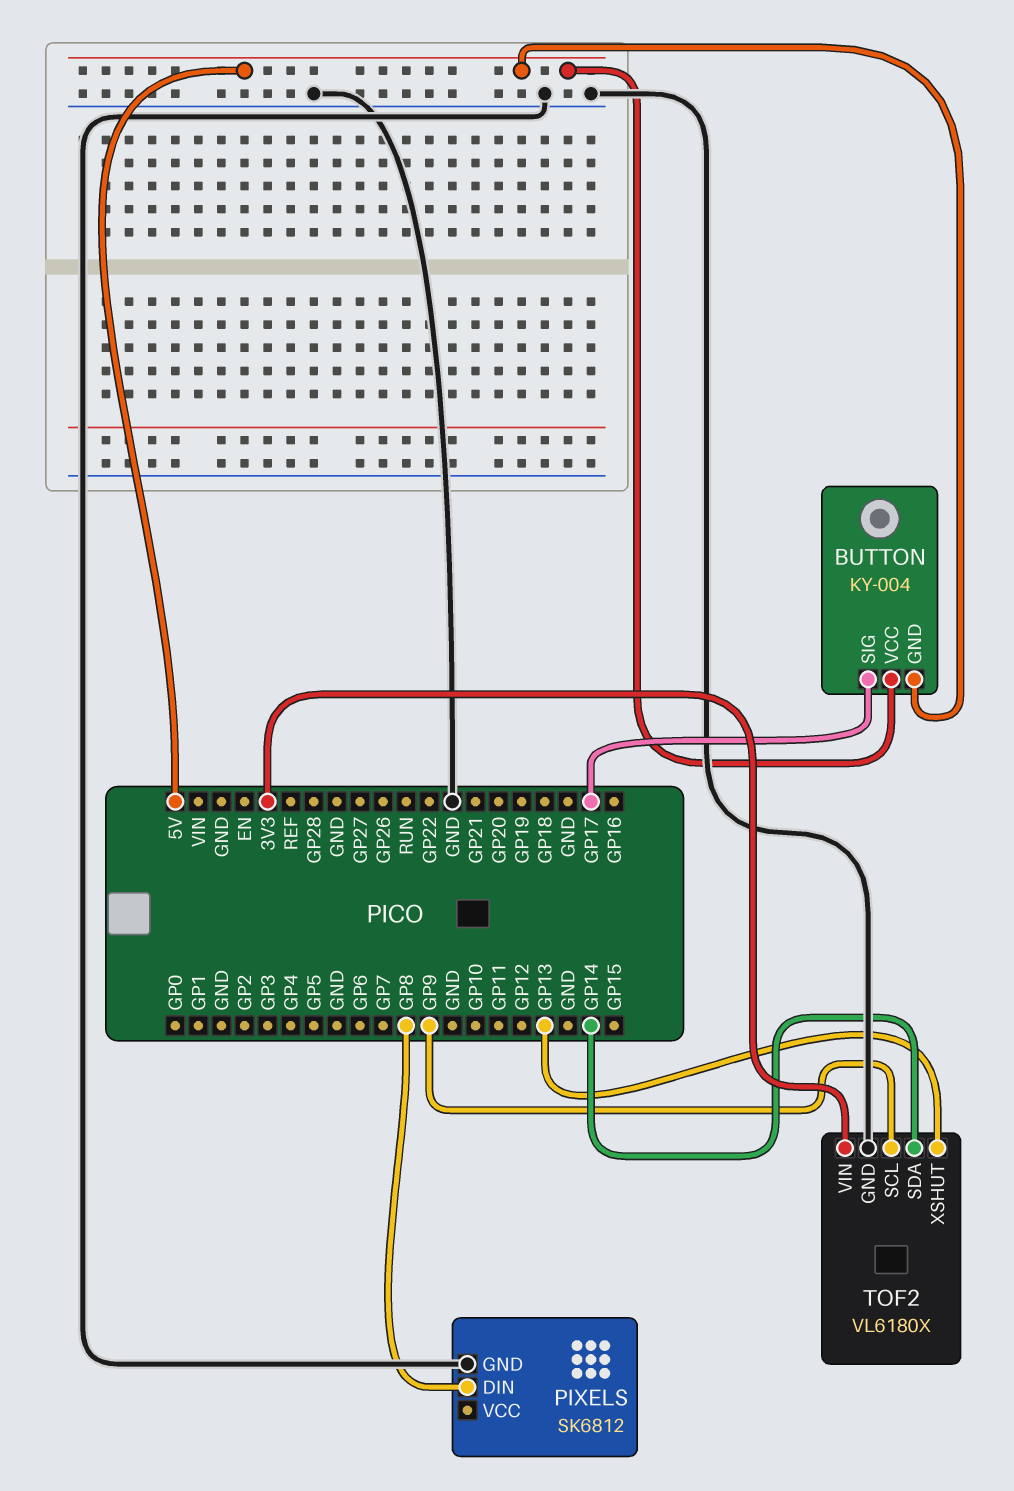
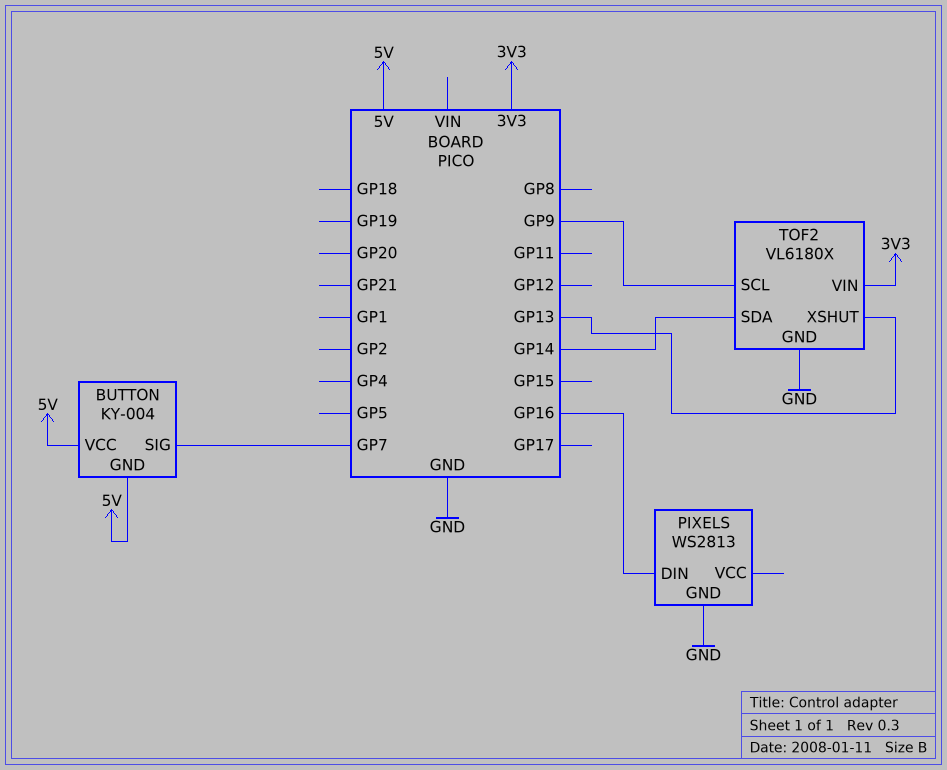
BUTTON pin SIG: GP17 -> GP7
PIXELS: SK6812 -> WS2813
PIXELS pin DIN: GP8 -> GP16

